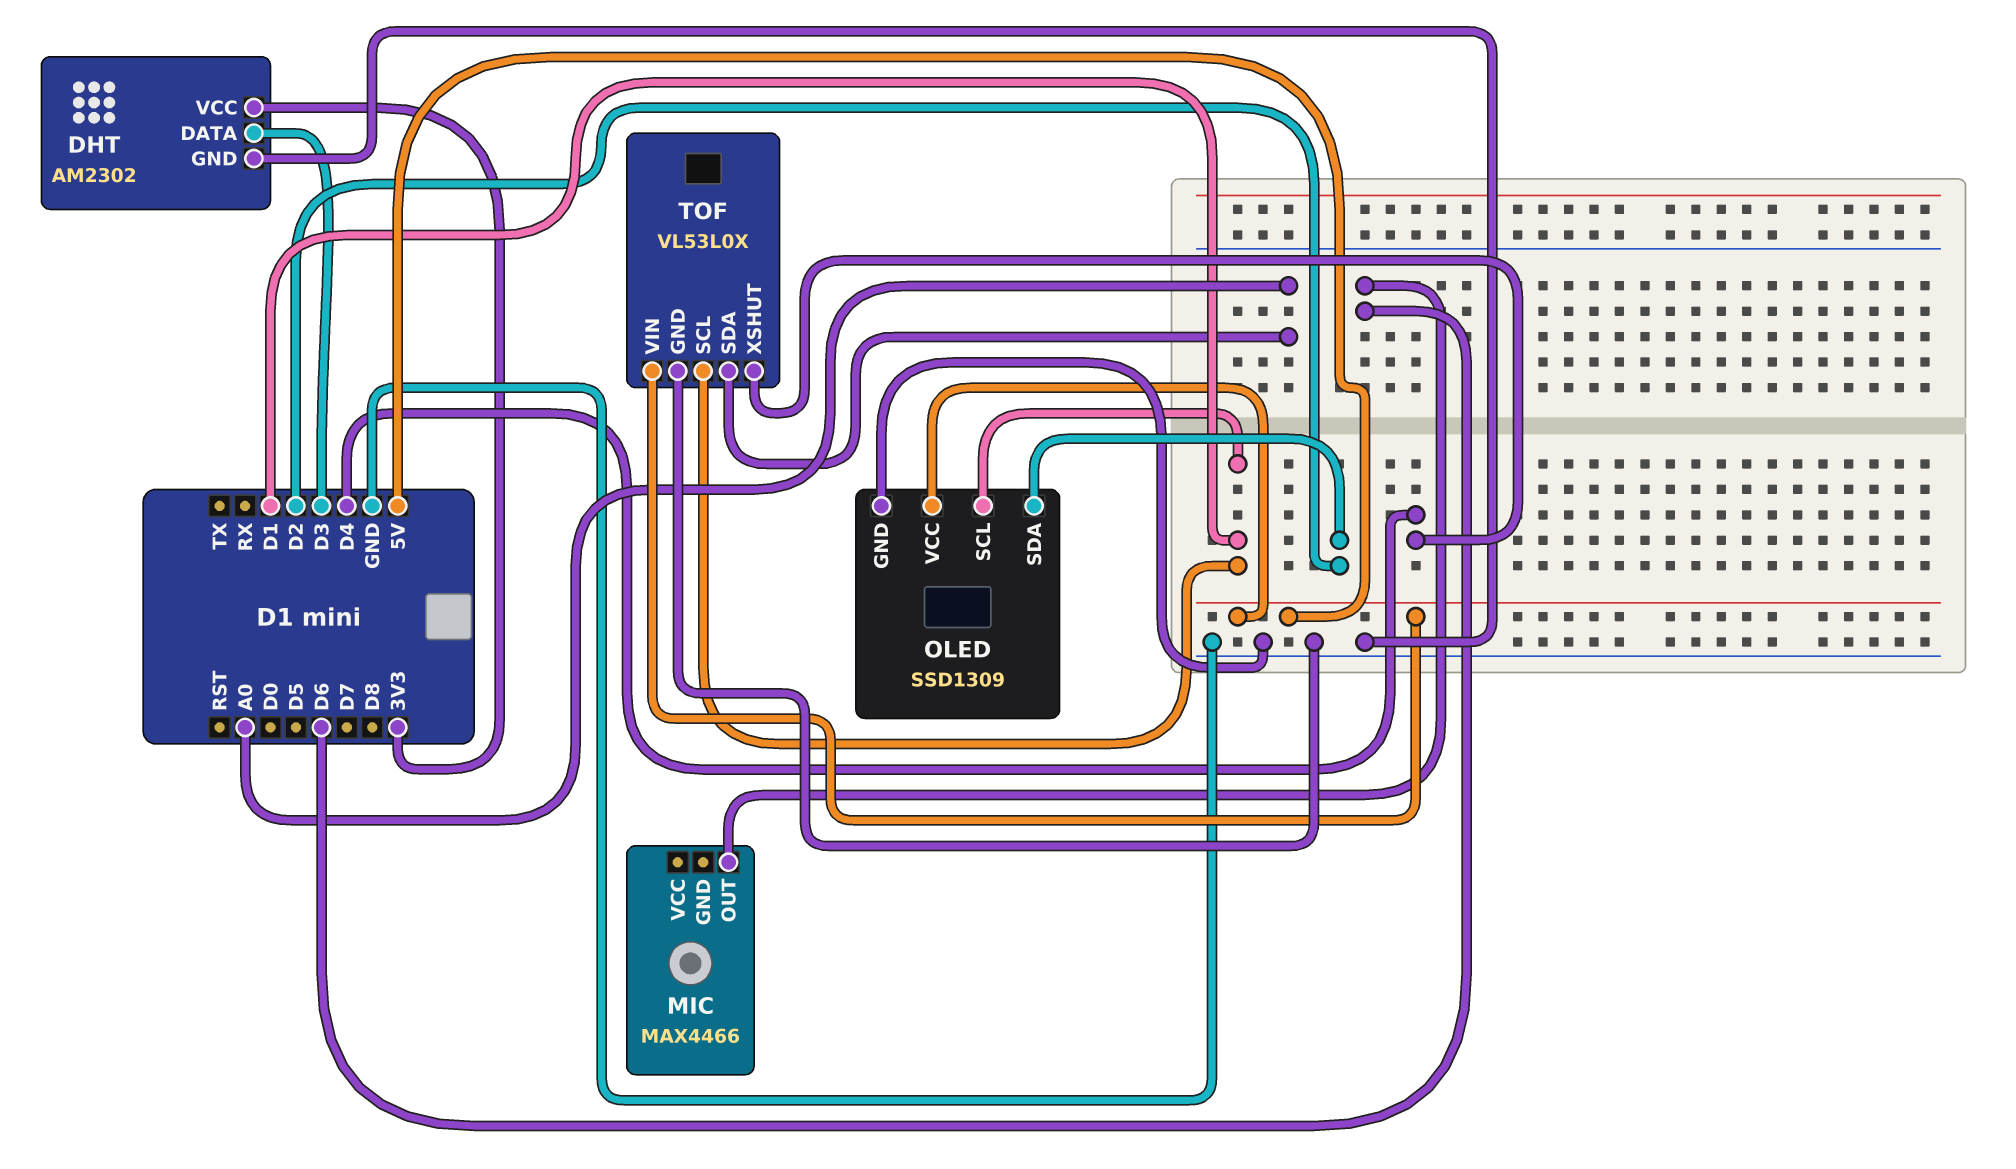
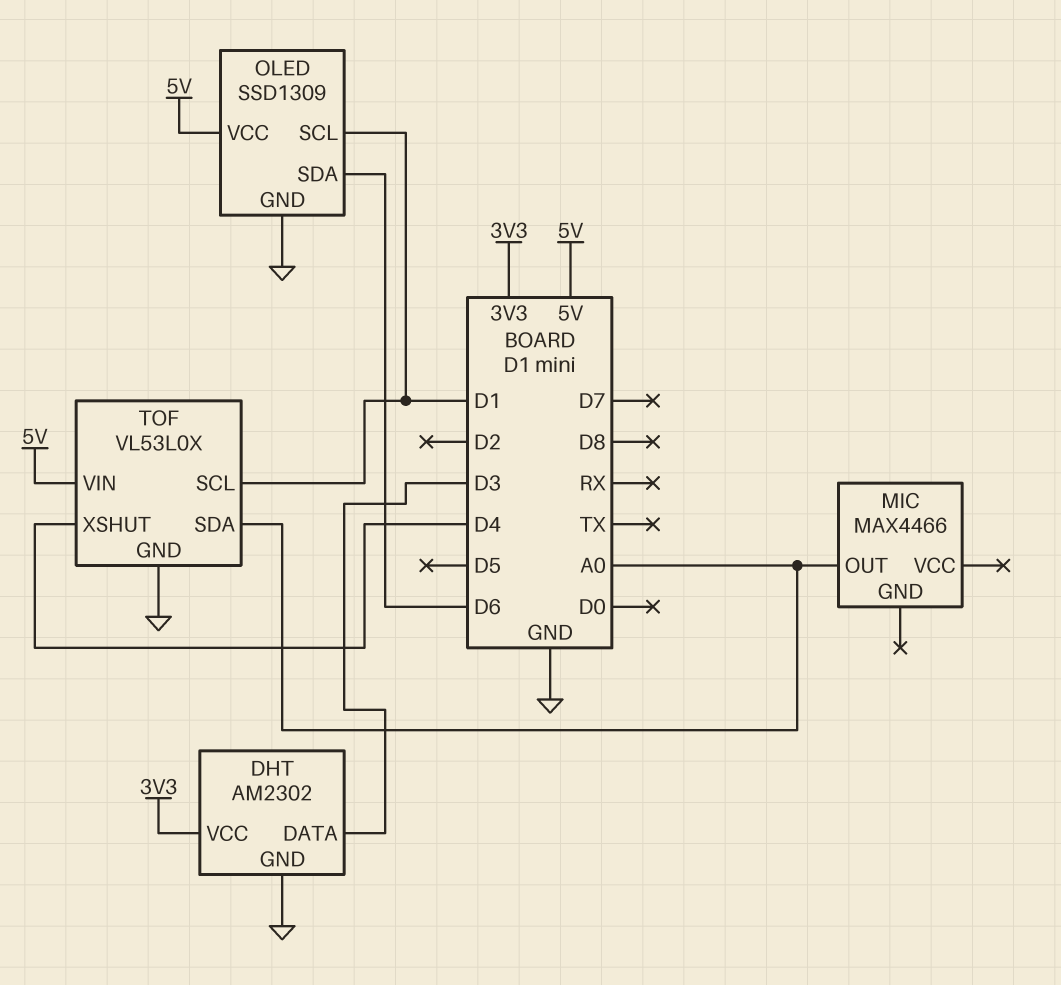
MIC pin OUT: D6 -> A0
OLED pin SDA: D2 -> D6

